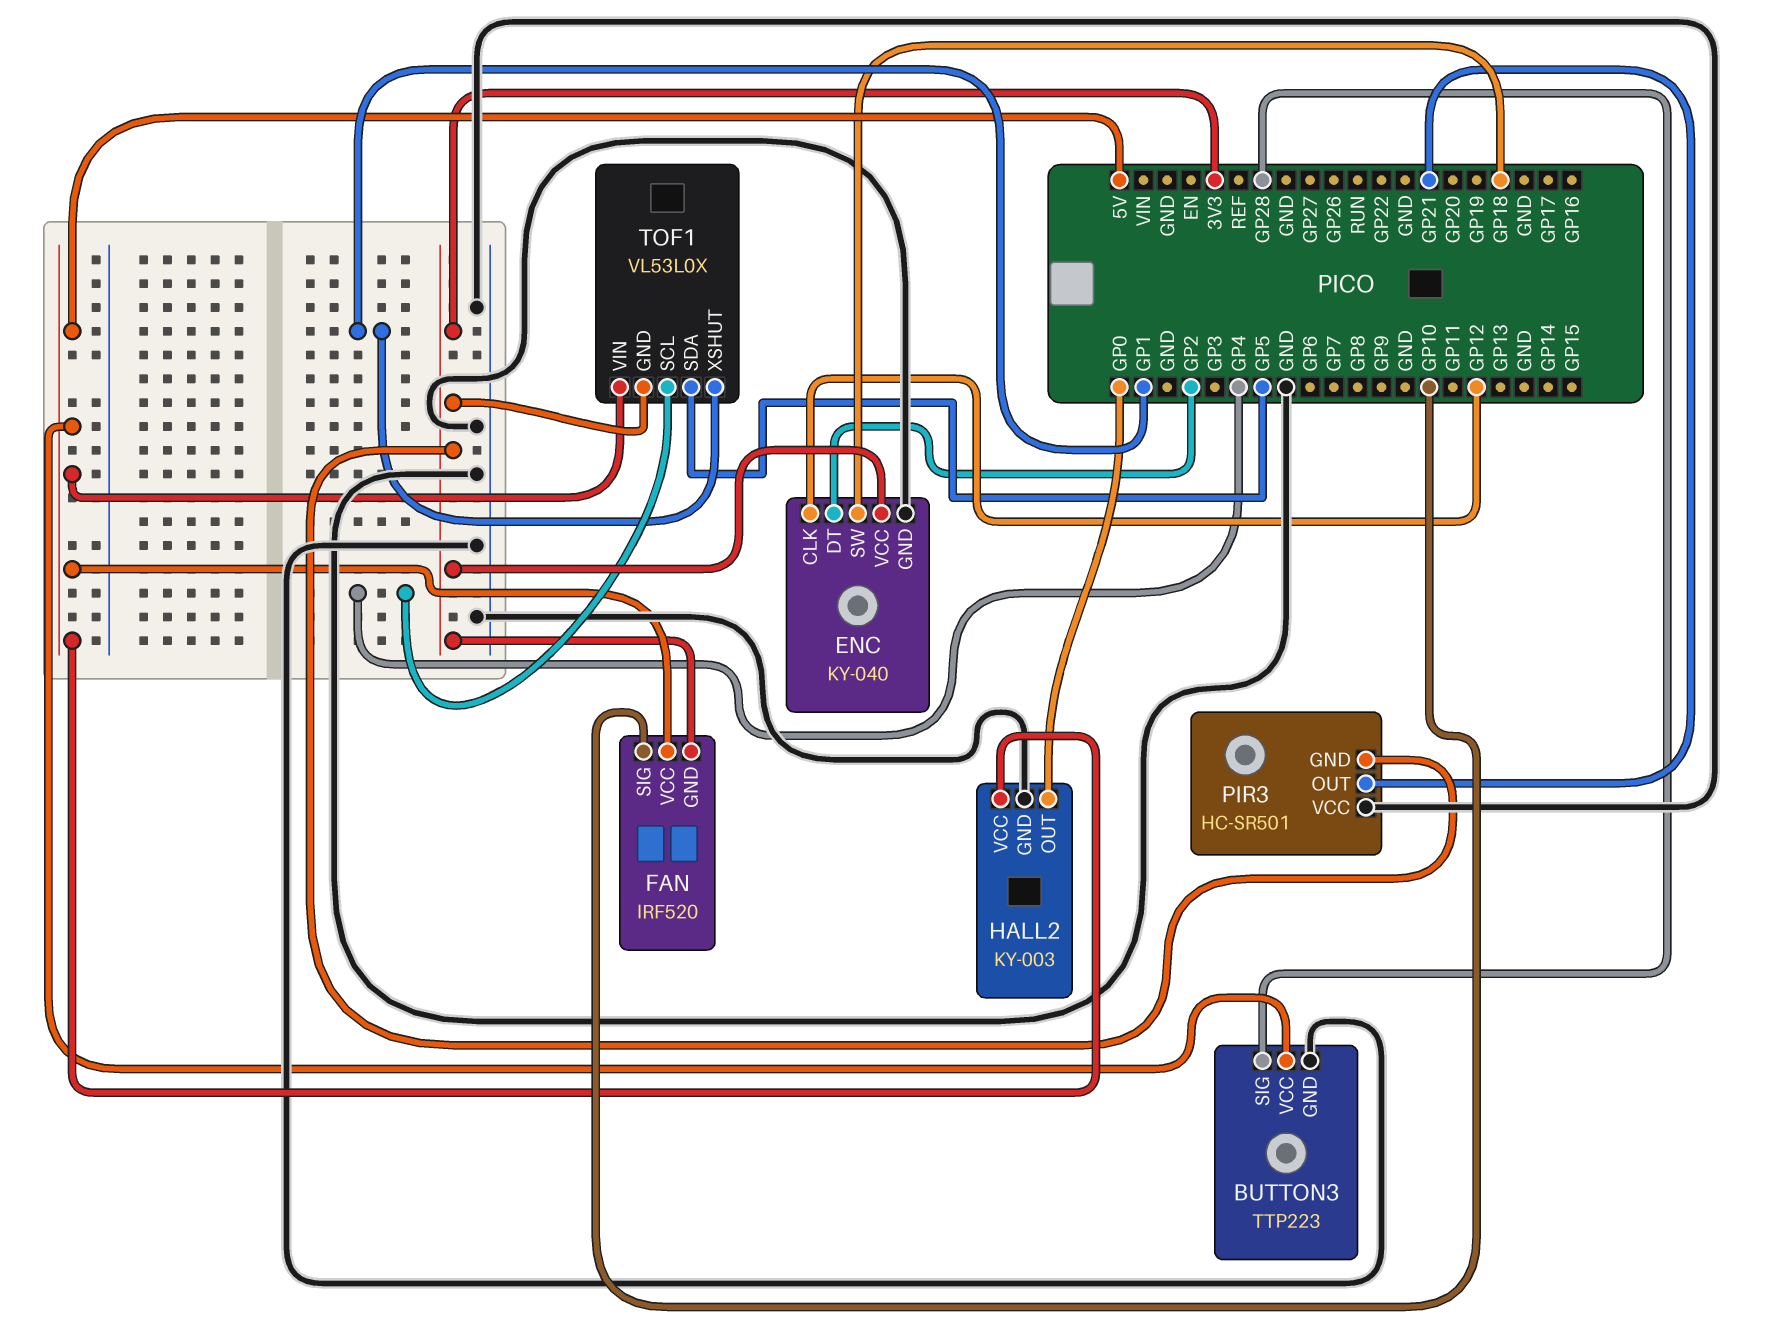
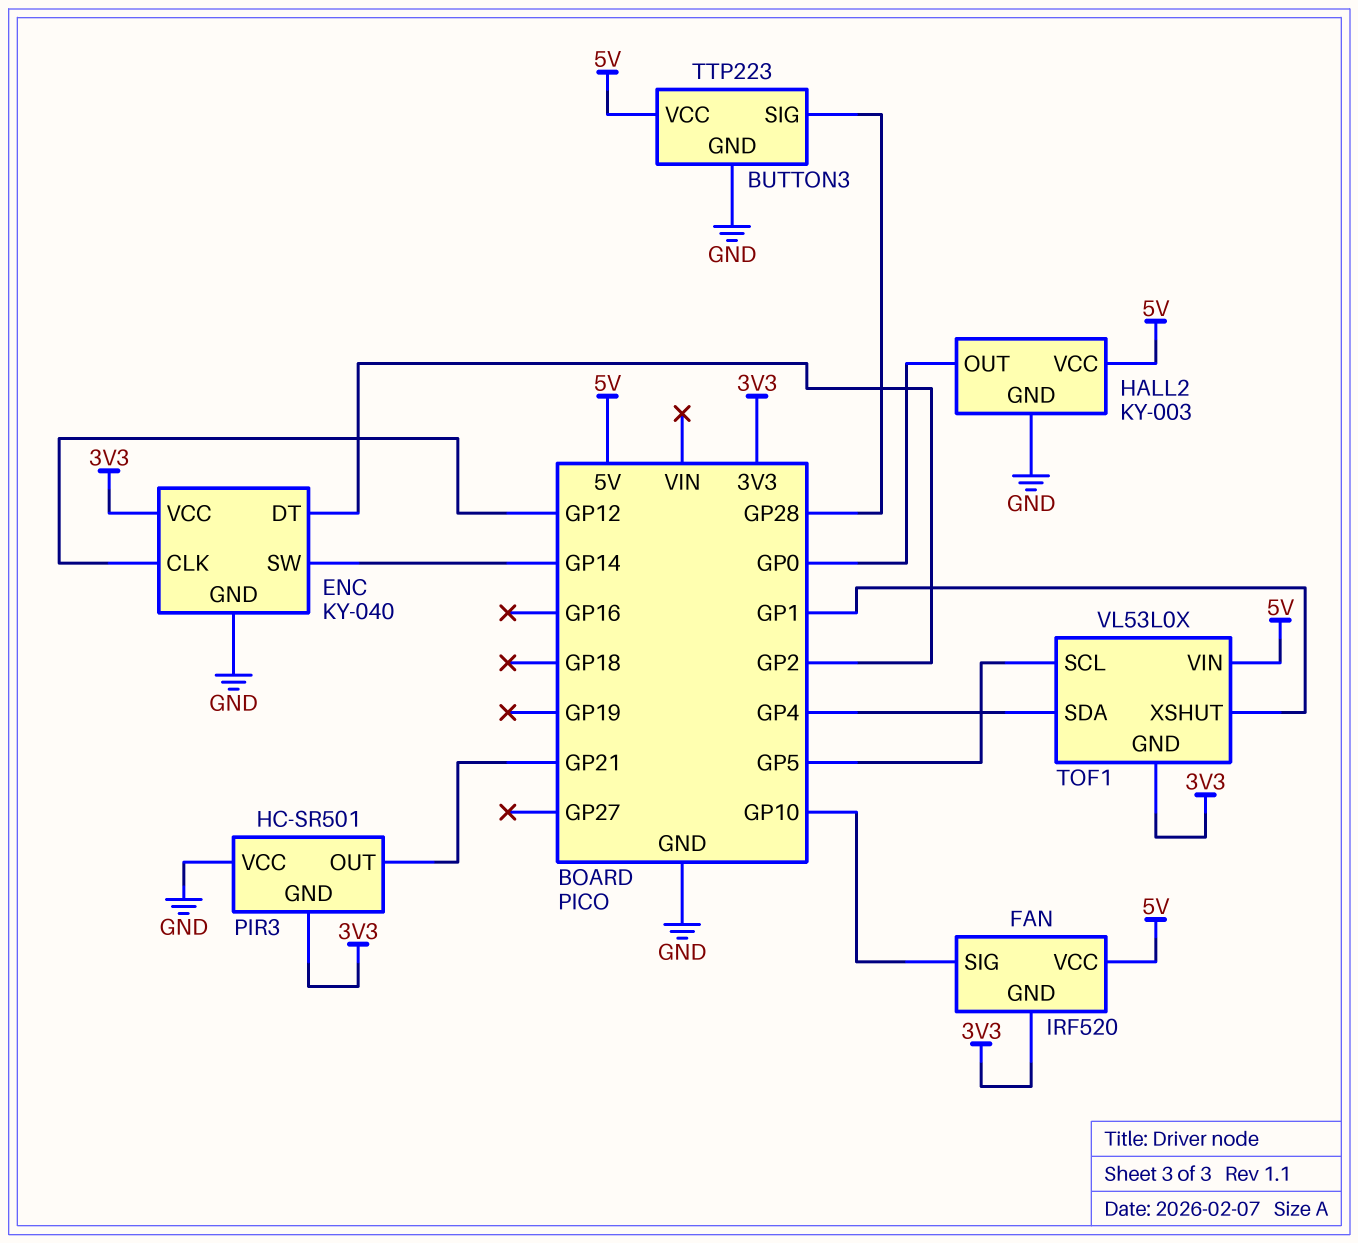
ENC pin SW: GP18 -> GP14
TOF1 pin SCL: GP4 -> GP5
TOF1 pin SDA: GP5 -> GP4

